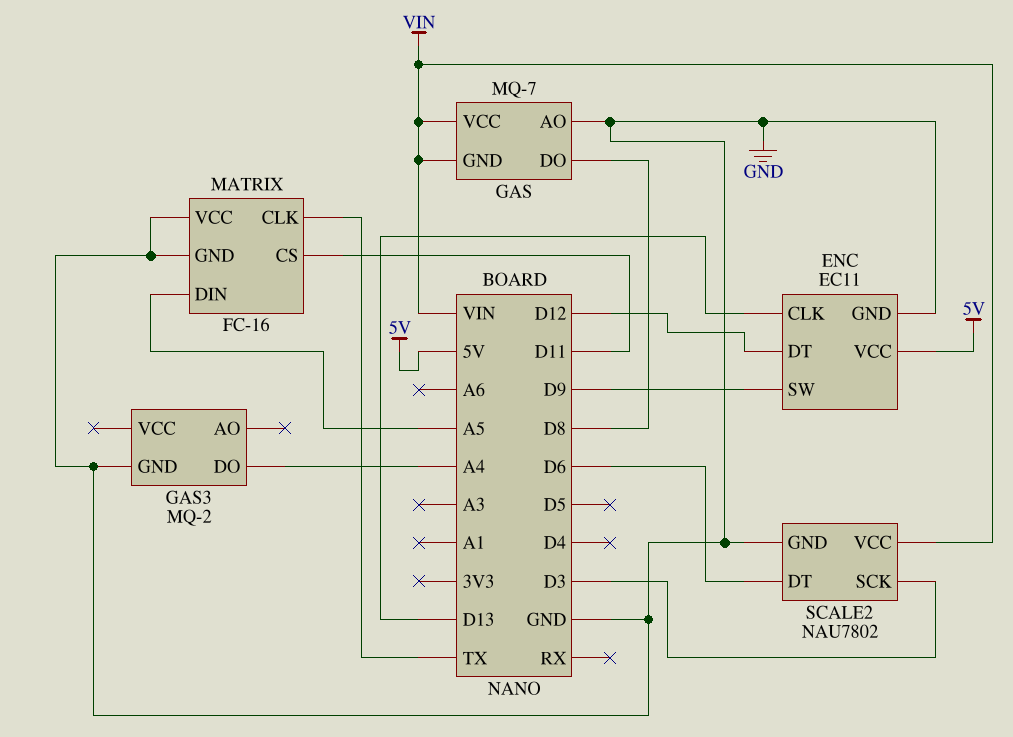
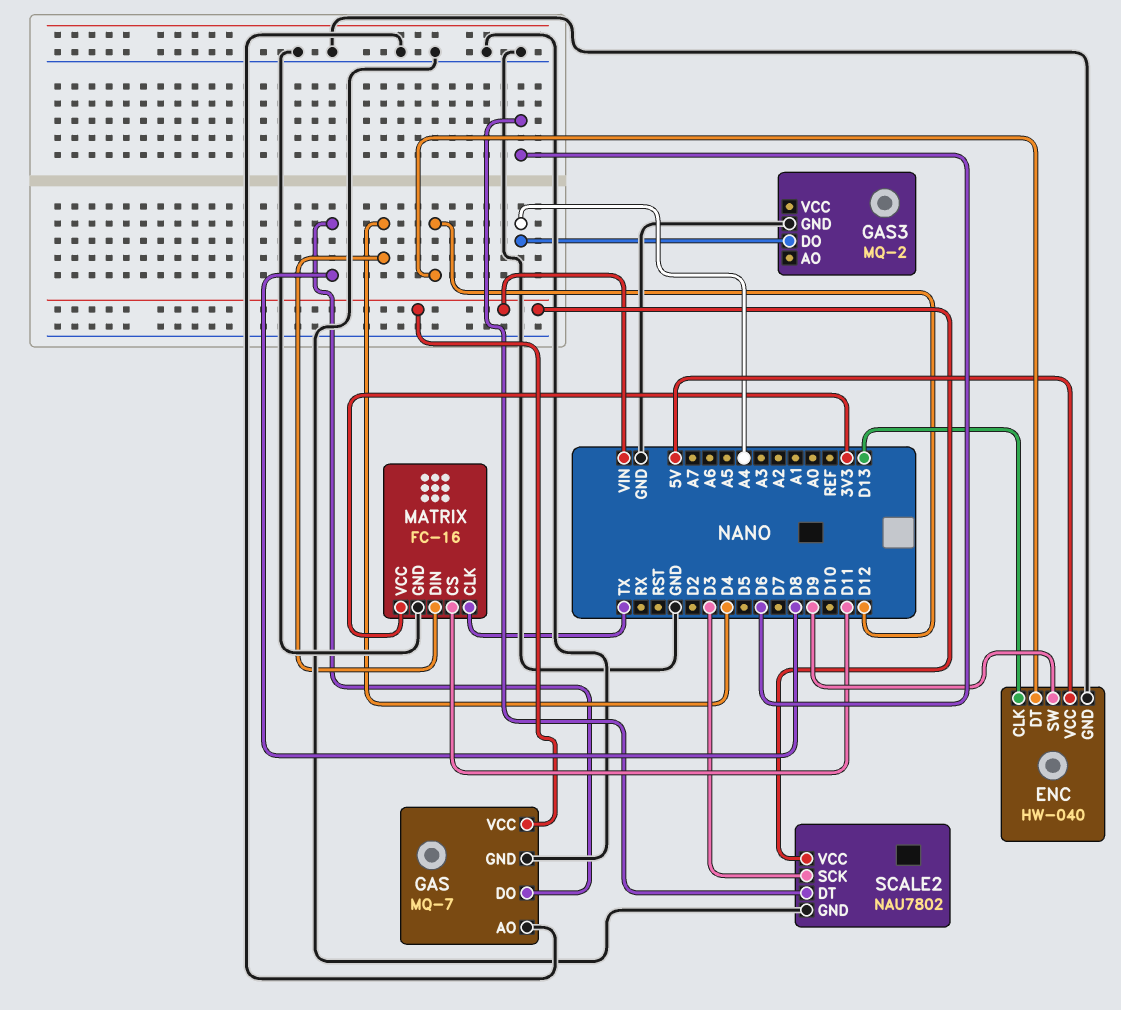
ENC: EC11 -> HW-040
GAS pin GND: VIN -> GND
MATRIX pin DIN: A5 -> D4
MATRIX pin VCC: GND -> 3V3

